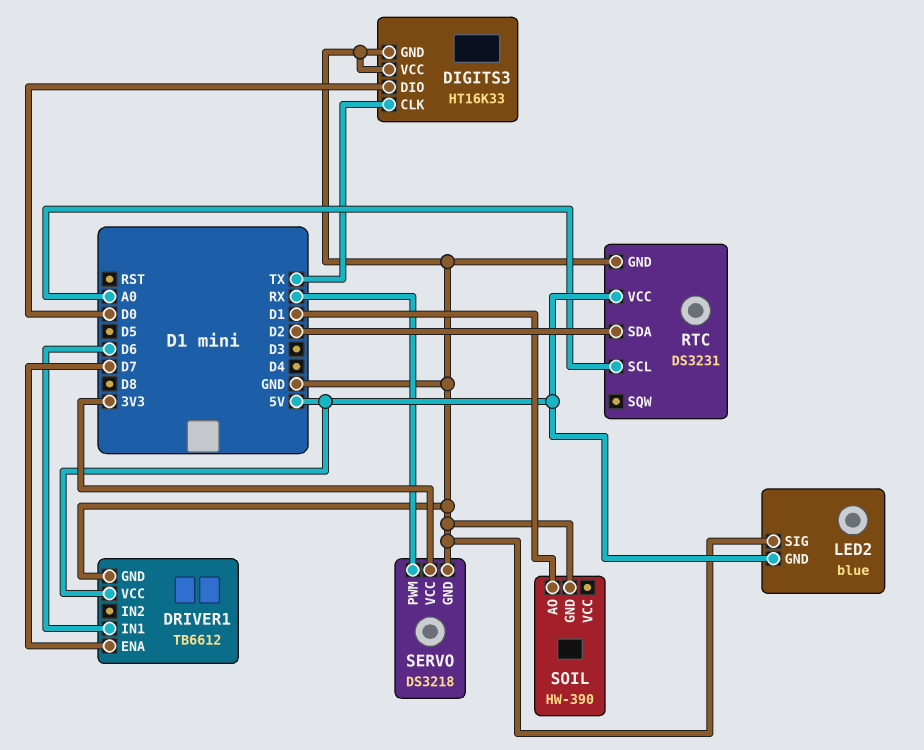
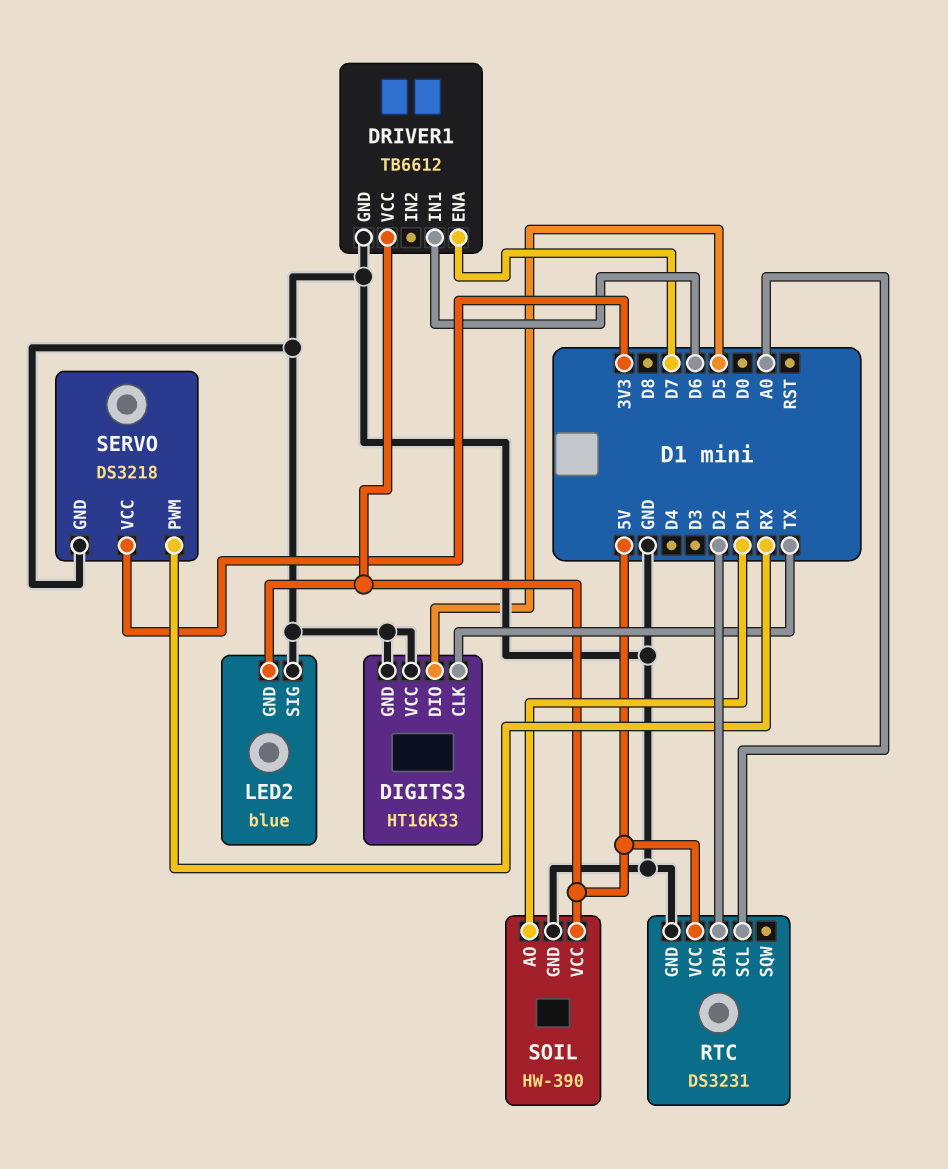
DIGITS3 pin DIO: D0 -> D5
SOIL pin VCC: none -> 5V

